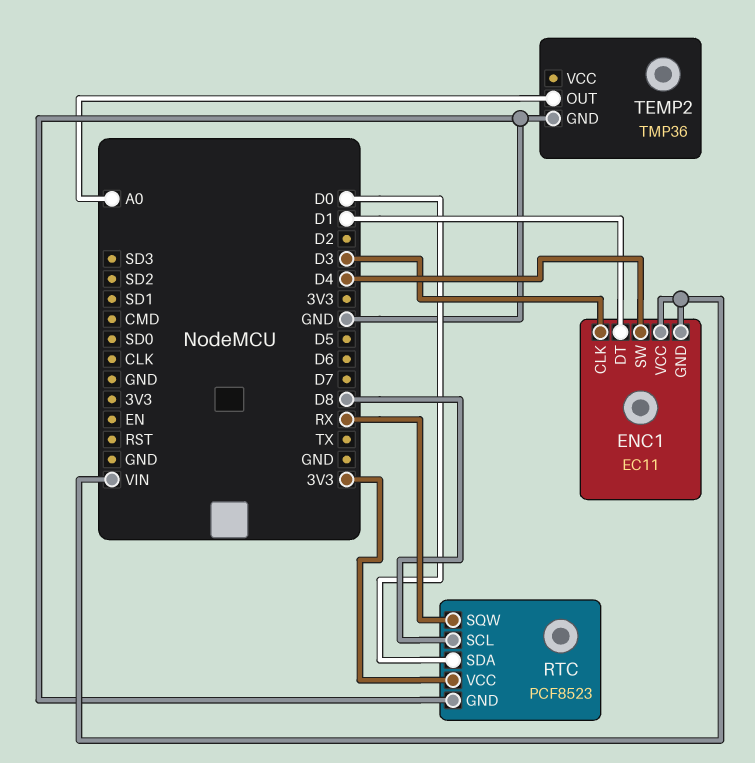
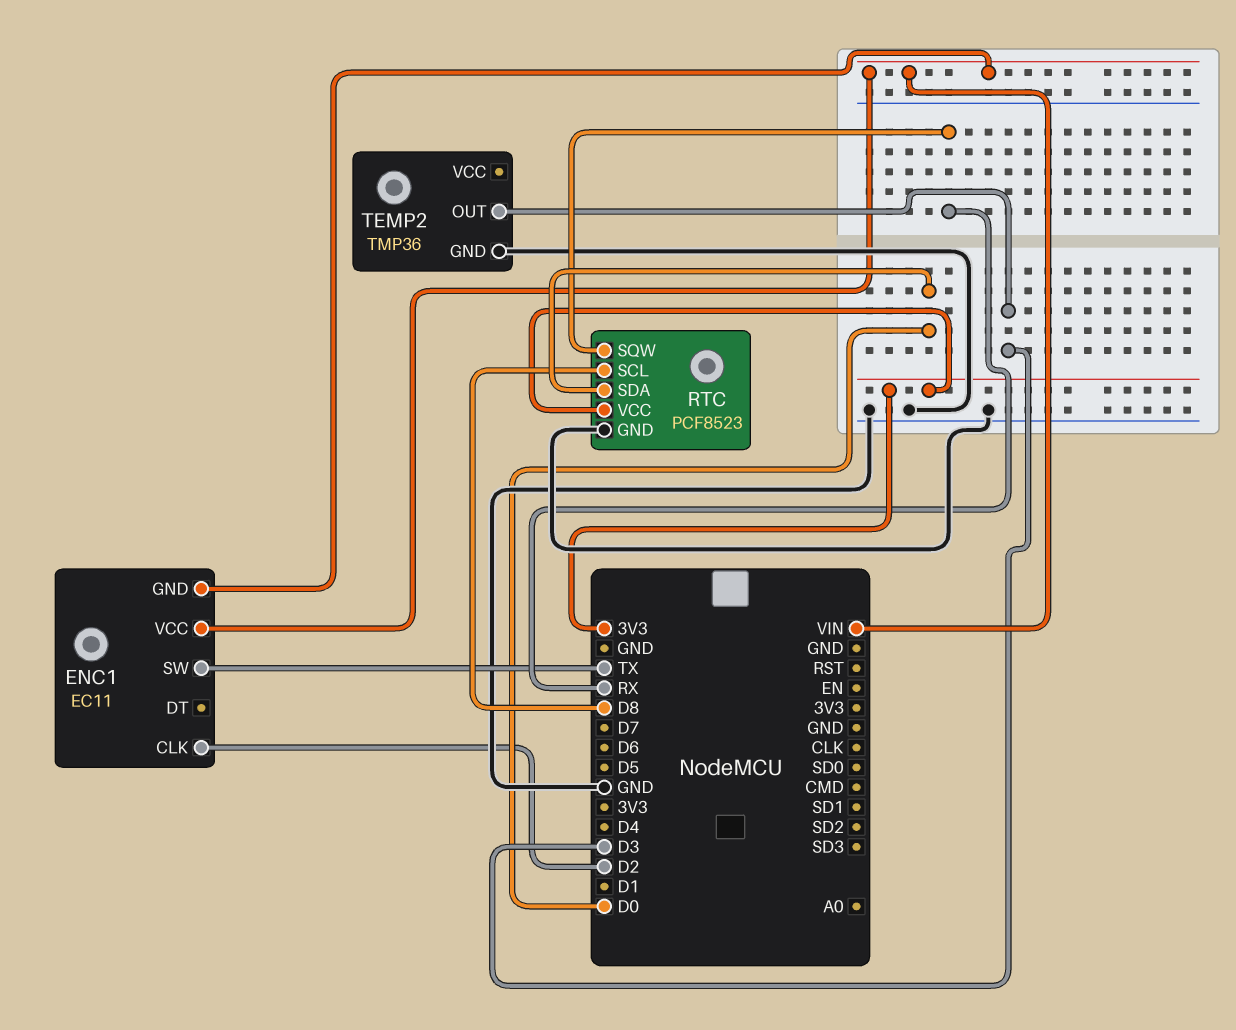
ENC1 pin CLK: D3 -> D2
ENC1 pin DT: D1 -> none
ENC1 pin SW: D4 -> TX
TEMP2 pin OUT: A0 -> D3

